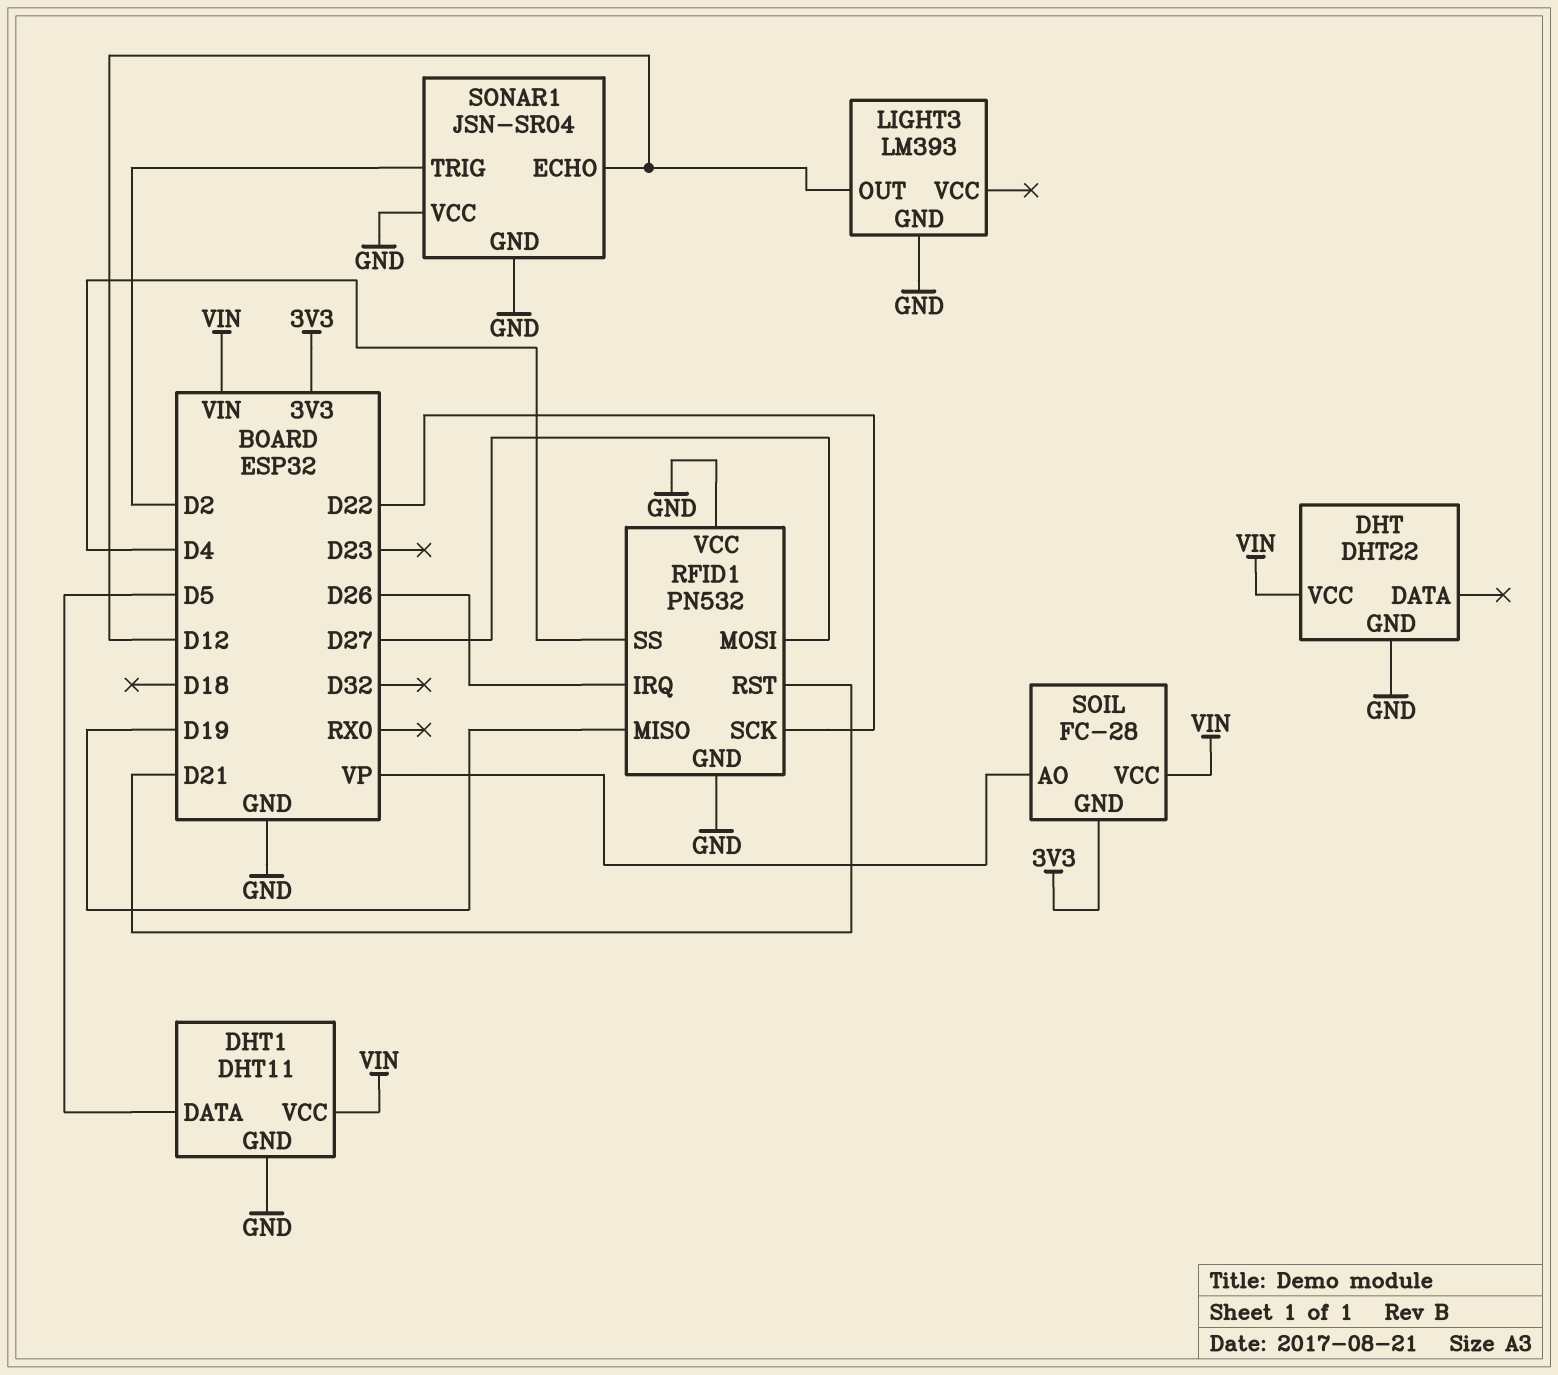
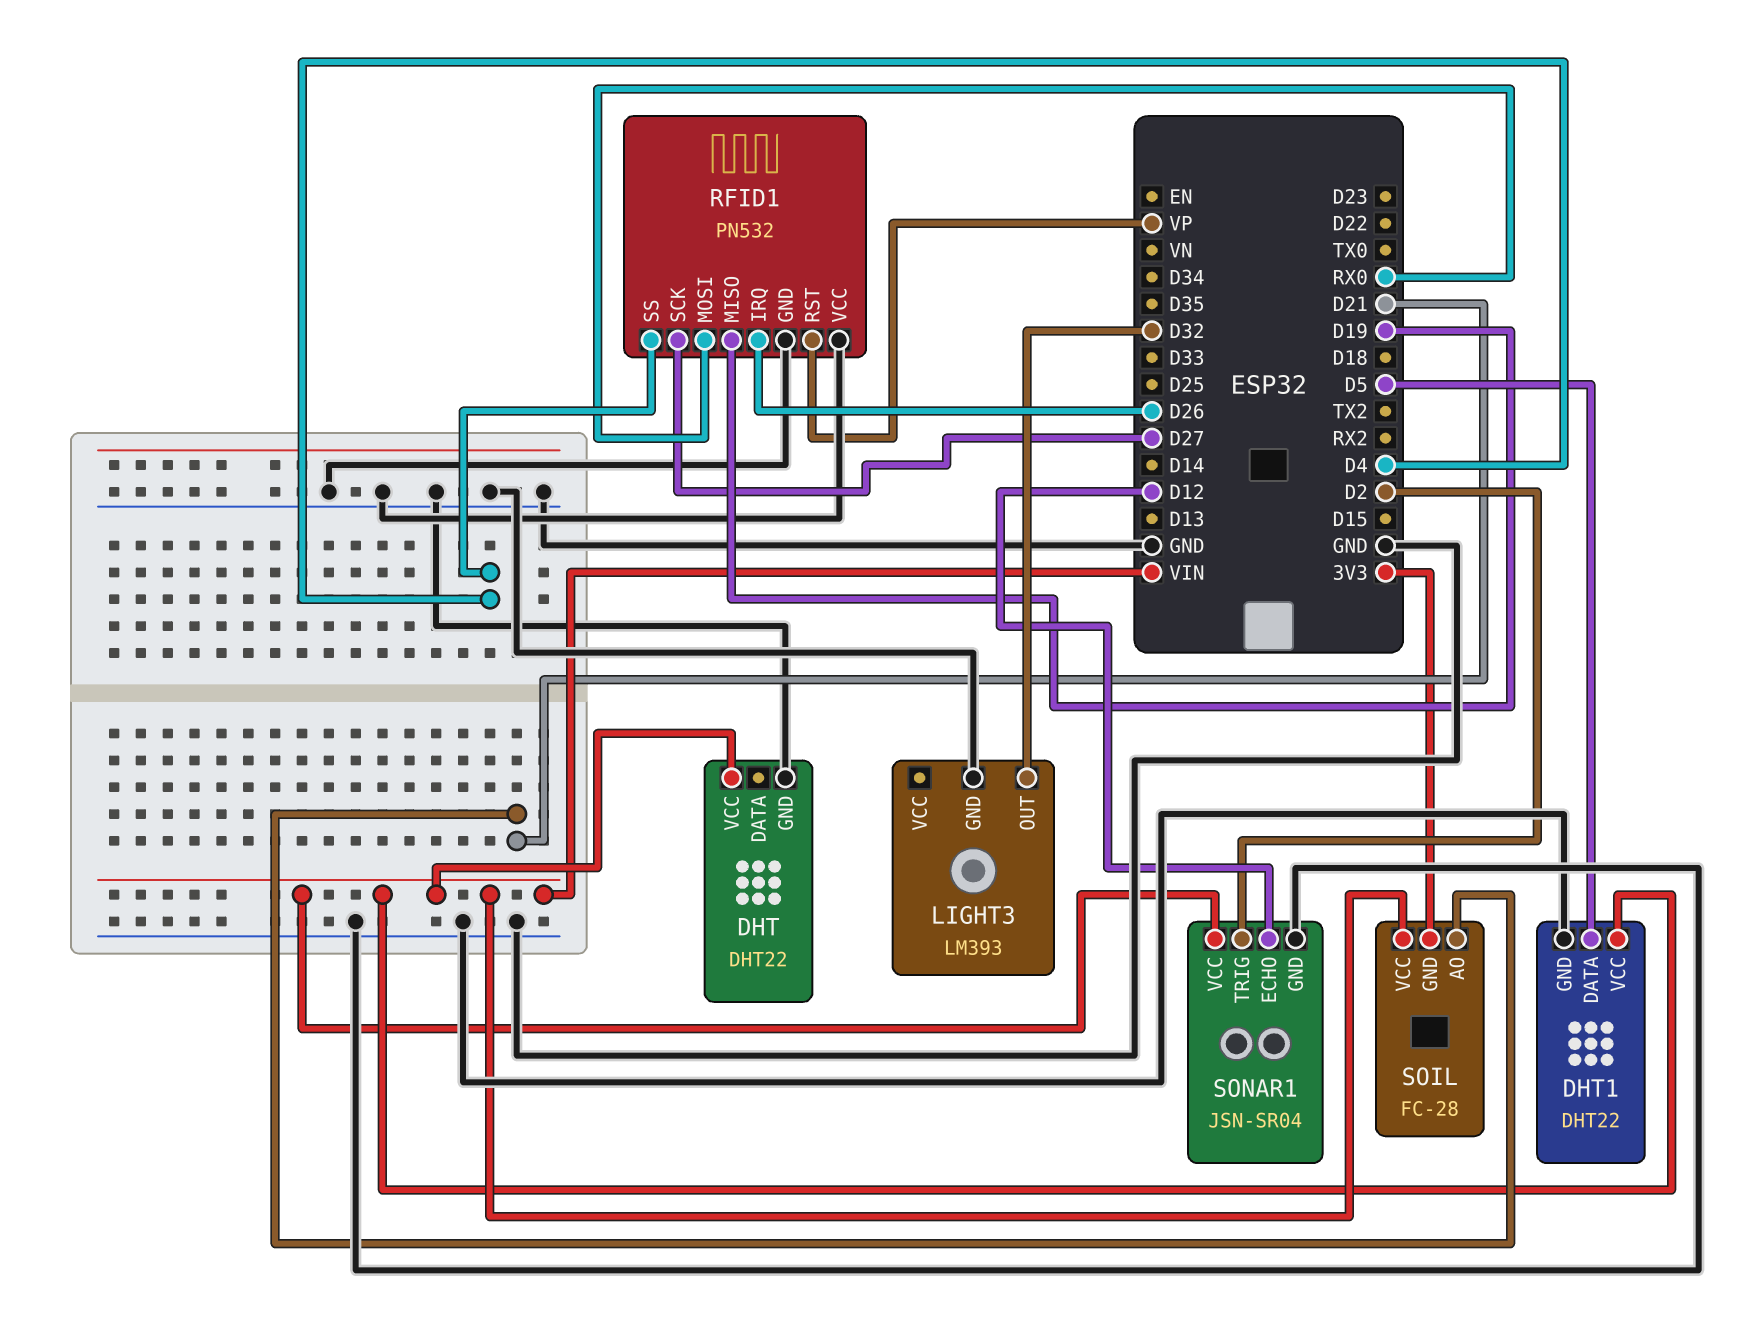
DHT1: DHT11 -> DHT22
LIGHT3 pin OUT: D12 -> D32
RFID1 pin MOSI: D27 -> RX0
RFID1 pin RST: D21 -> VP
RFID1 pin SCK: D22 -> D27
SOIL pin AO: VP -> D21
SONAR1 pin VCC: GND -> VIN

